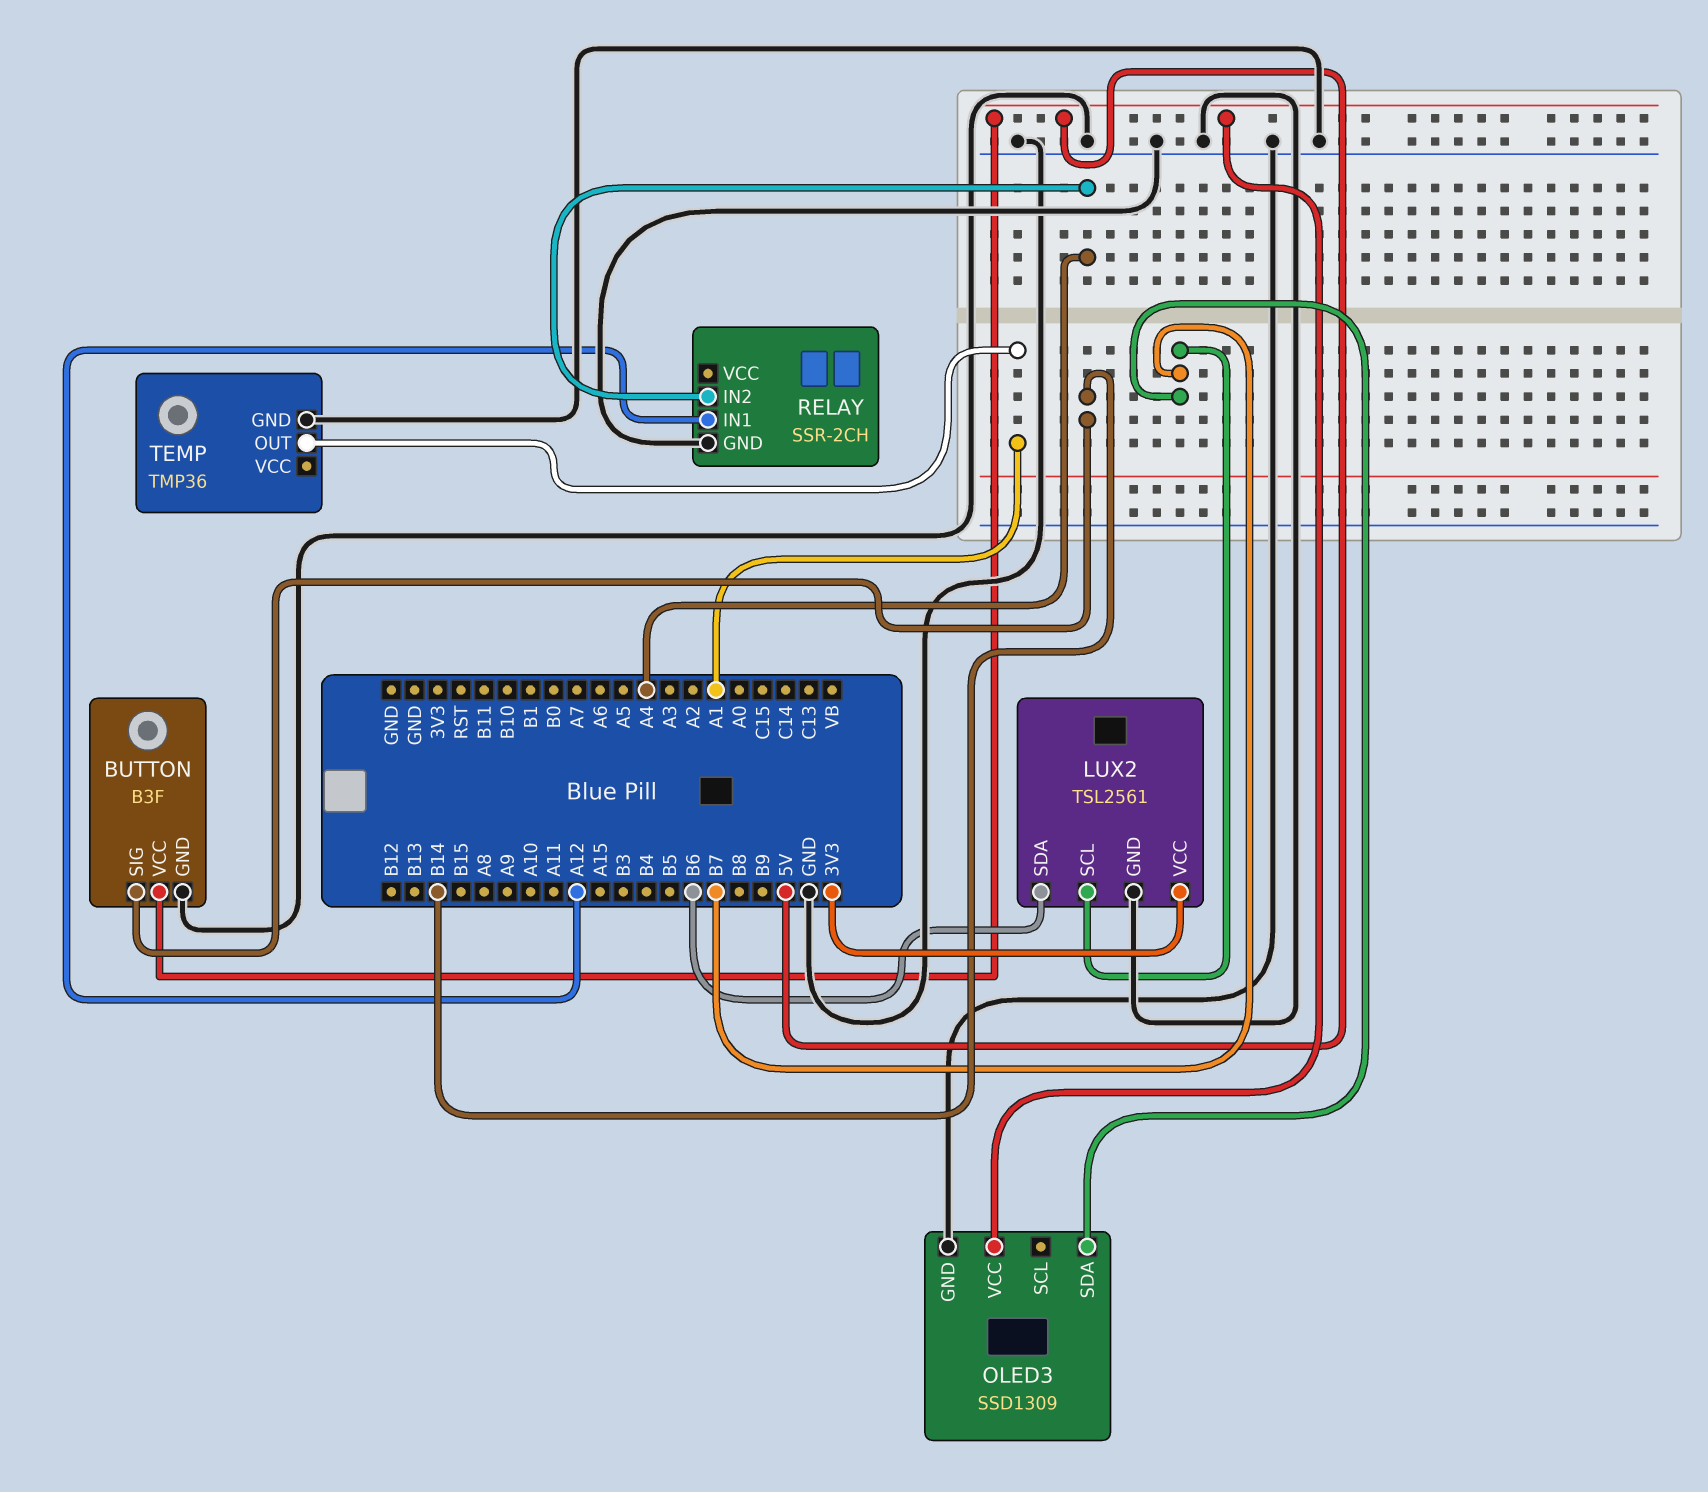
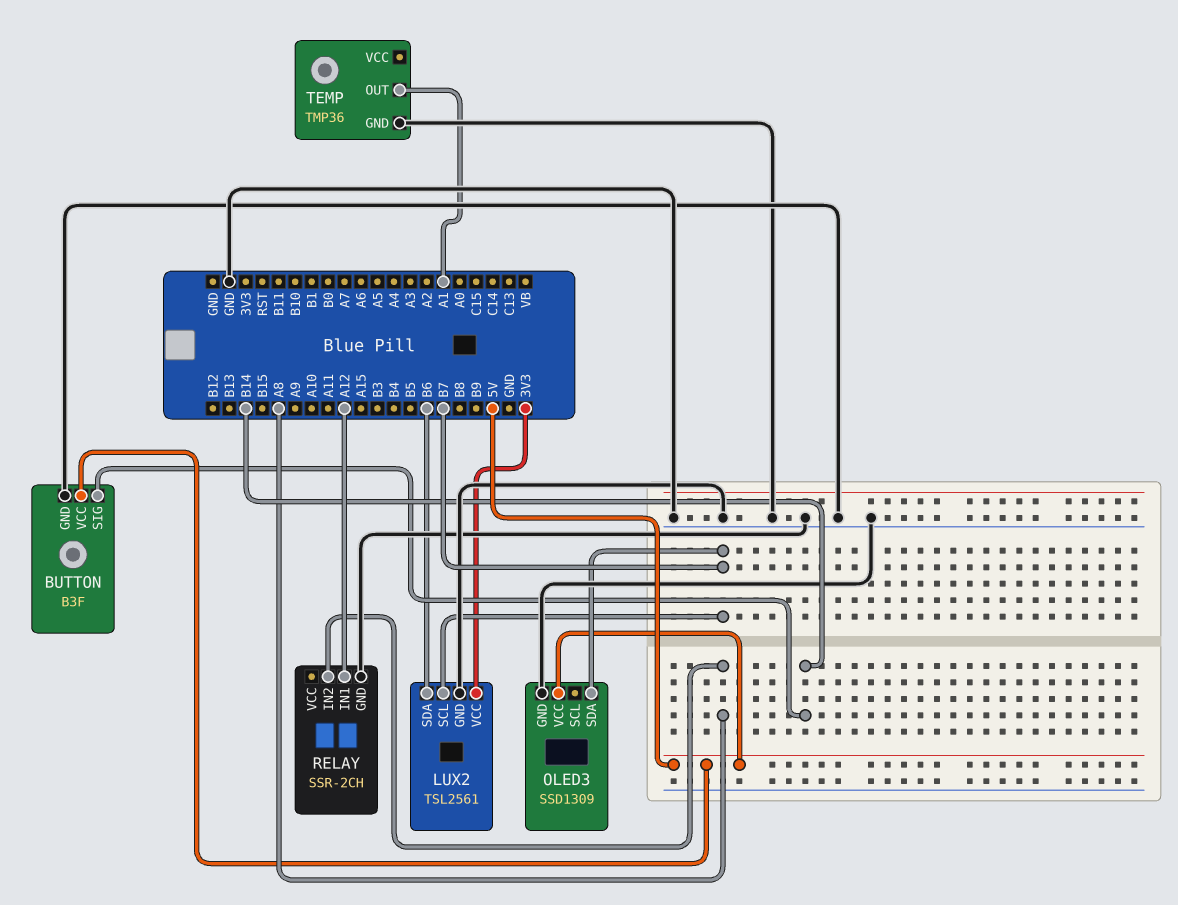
RELAY pin IN2: A4 -> A8

